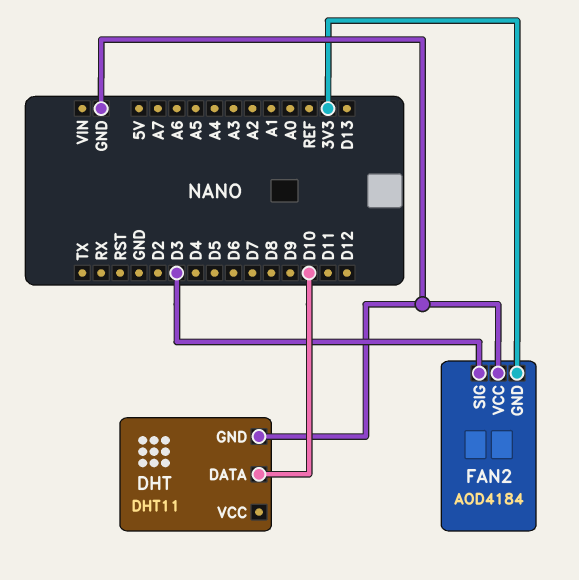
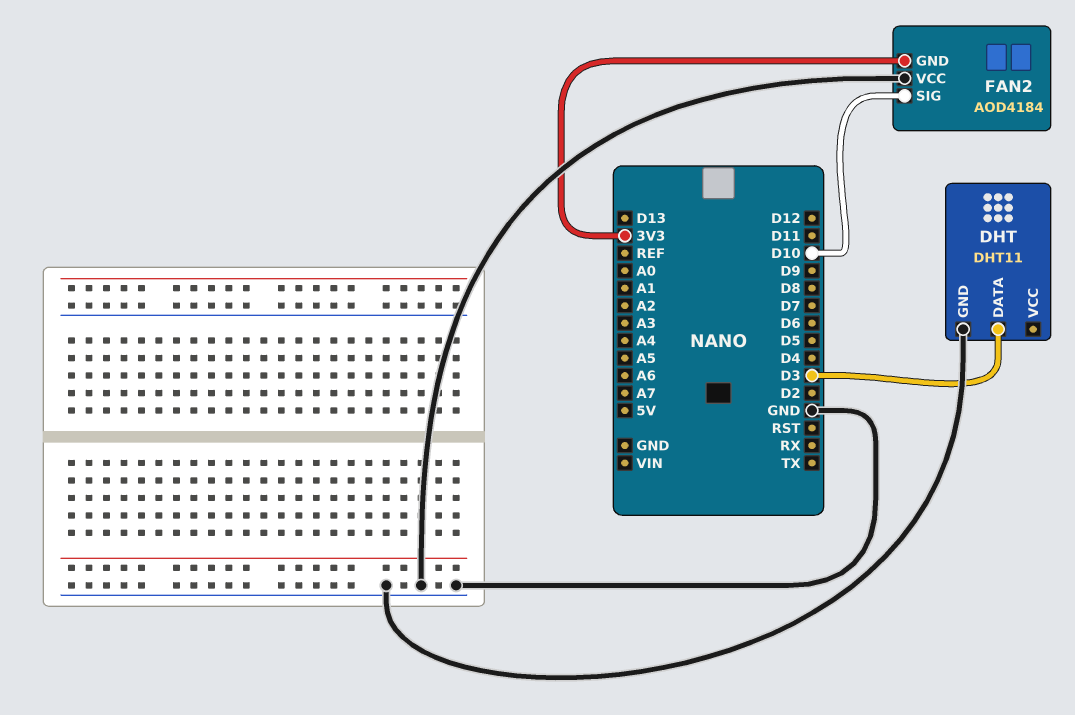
DHT pin DATA: D10 -> D3
FAN2 pin SIG: D3 -> D10

